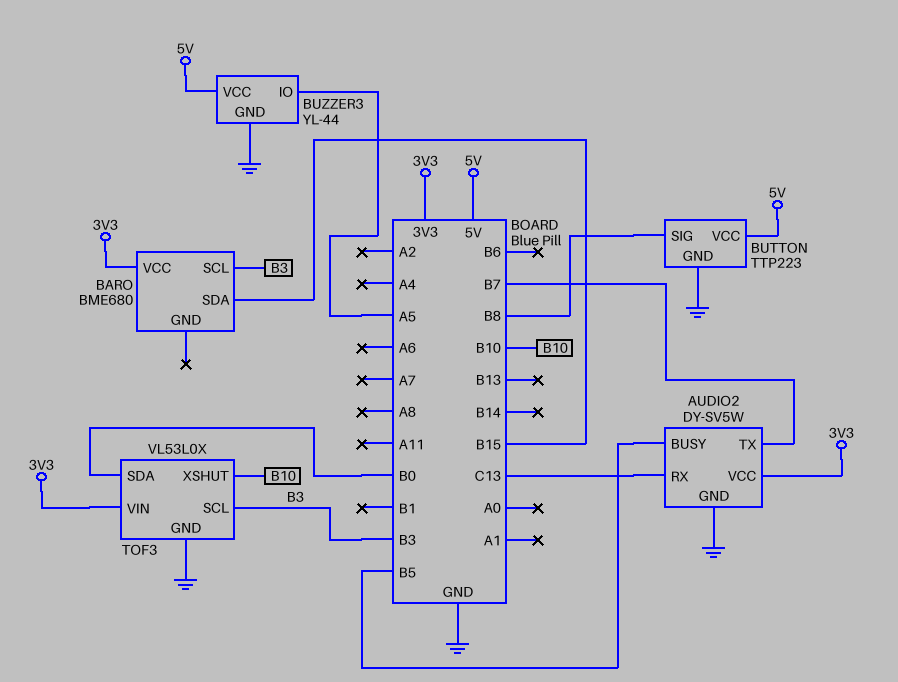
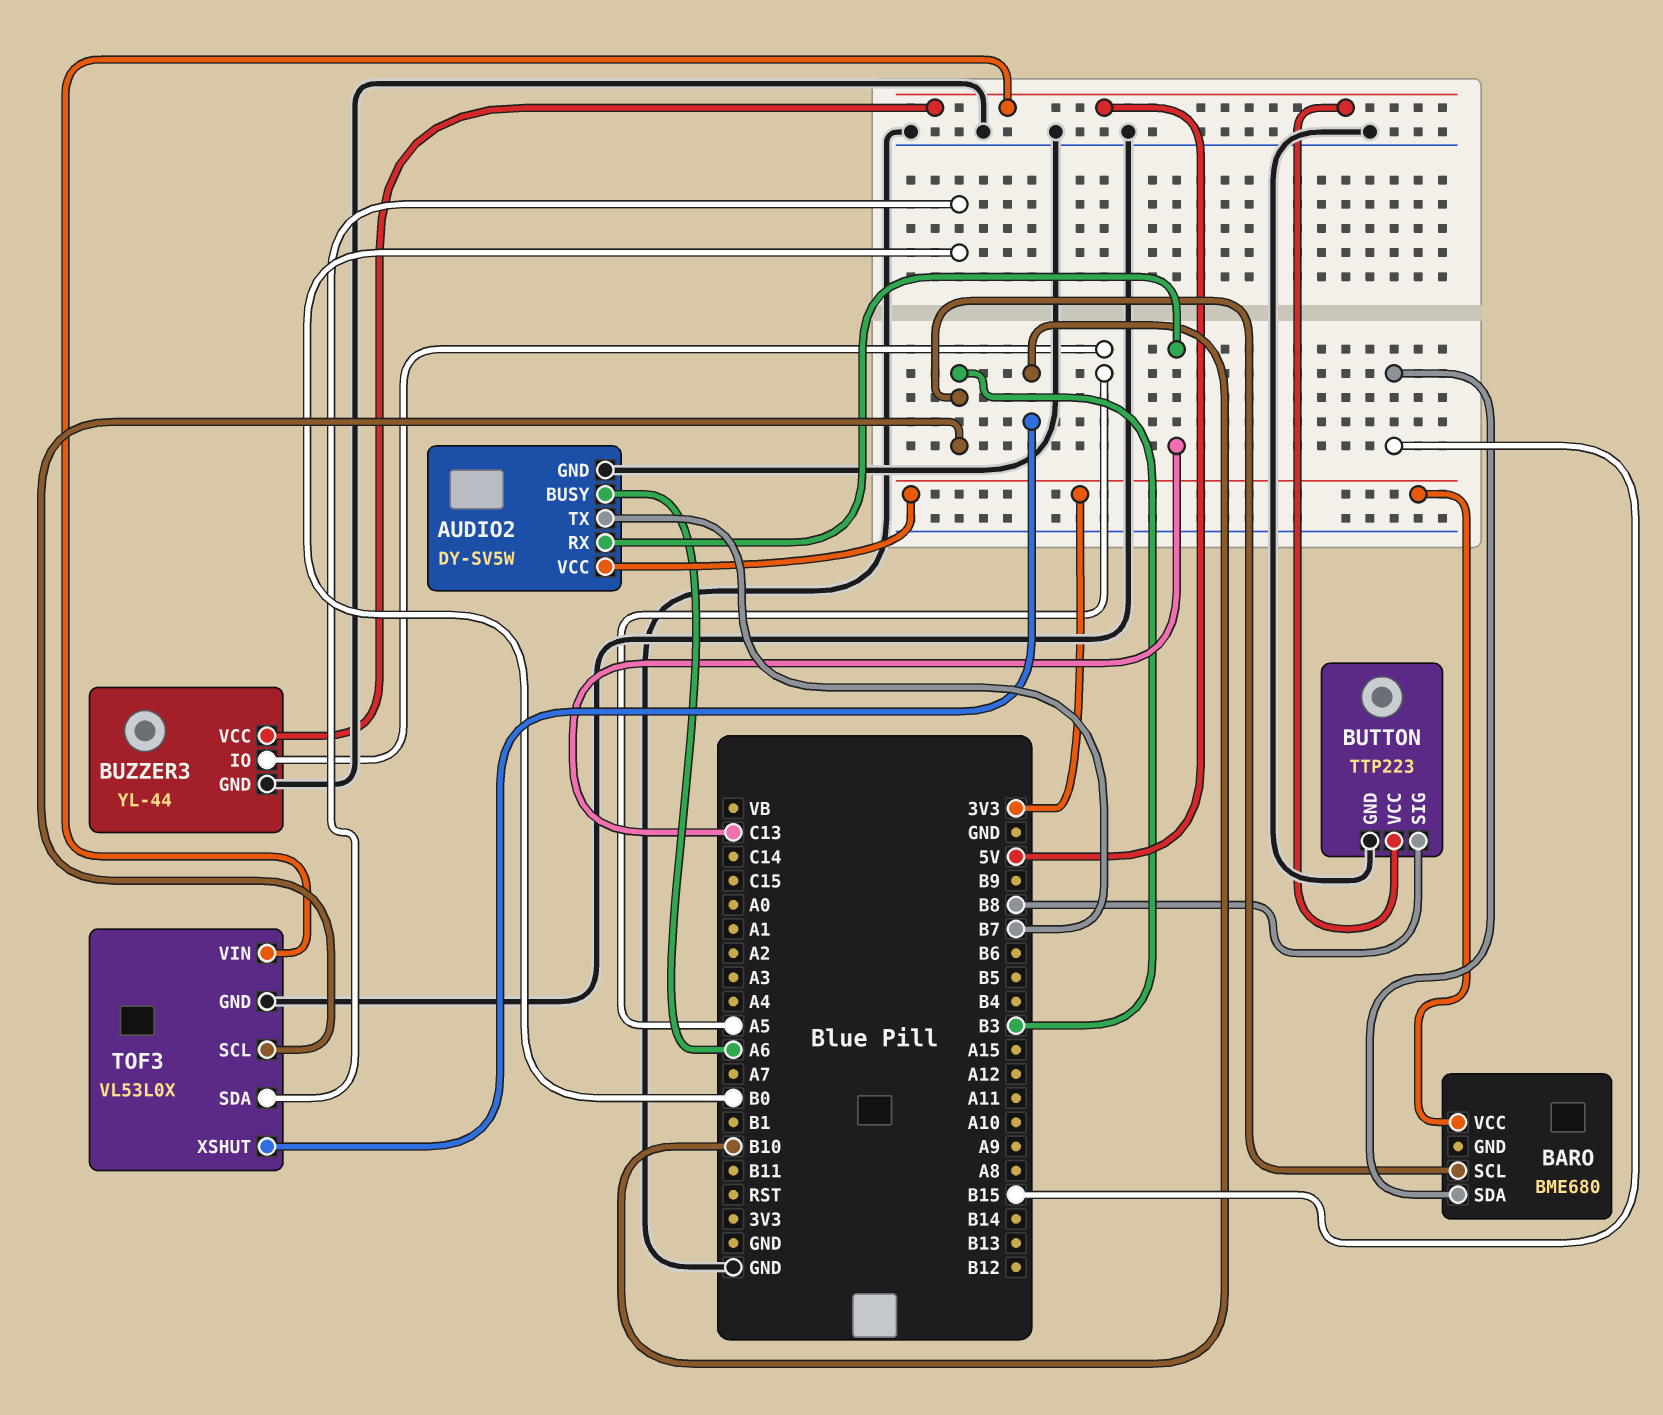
AUDIO2 pin BUSY: B5 -> A6
TOF3 pin VIN: 3V3 -> 5V

